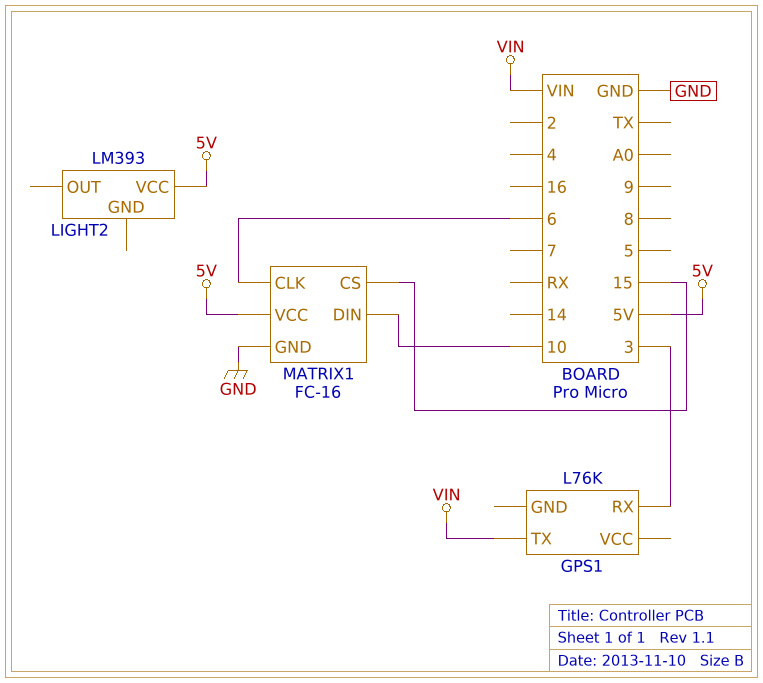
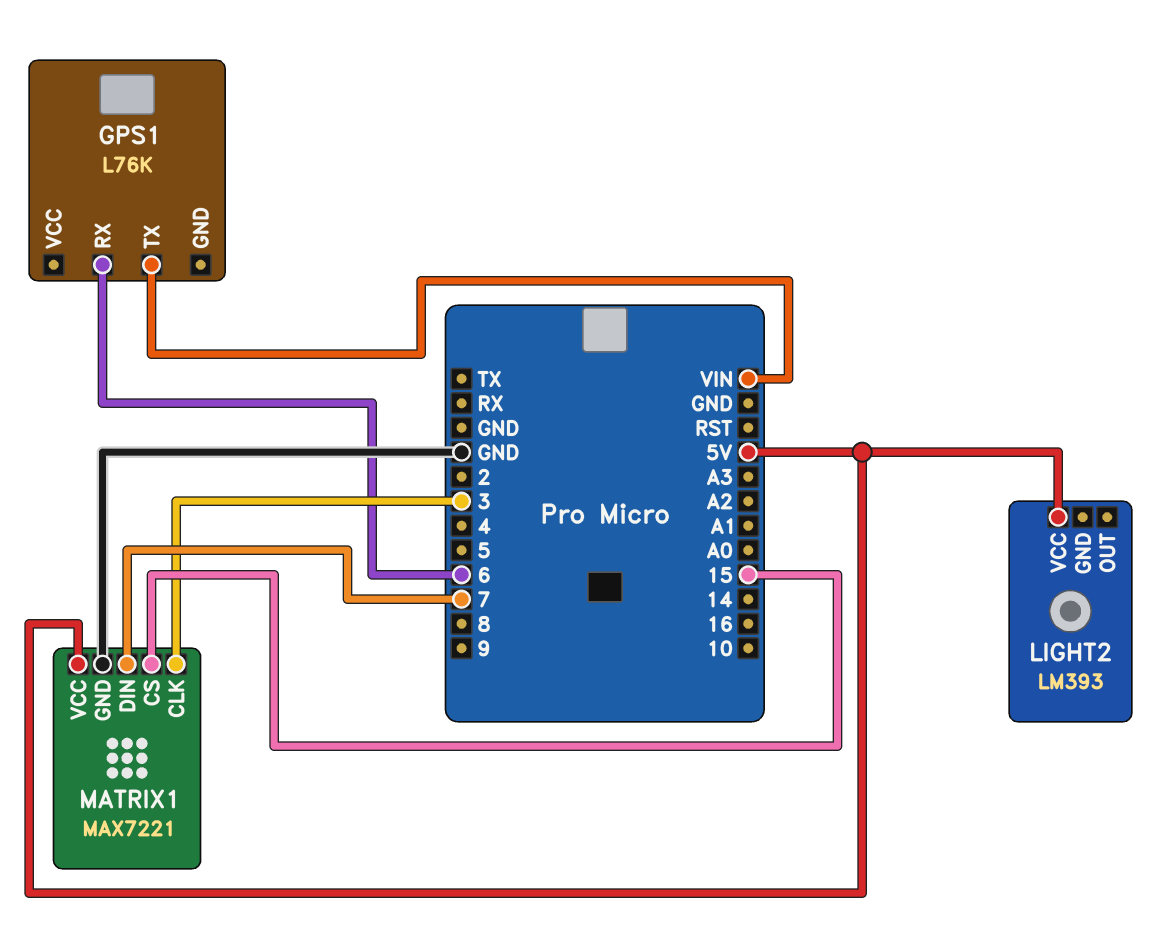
GPS1 pin RX: 3 -> 6
MATRIX1: FC-16 -> MAX7221
MATRIX1 pin CLK: 6 -> 3
MATRIX1 pin DIN: 10 -> 7

